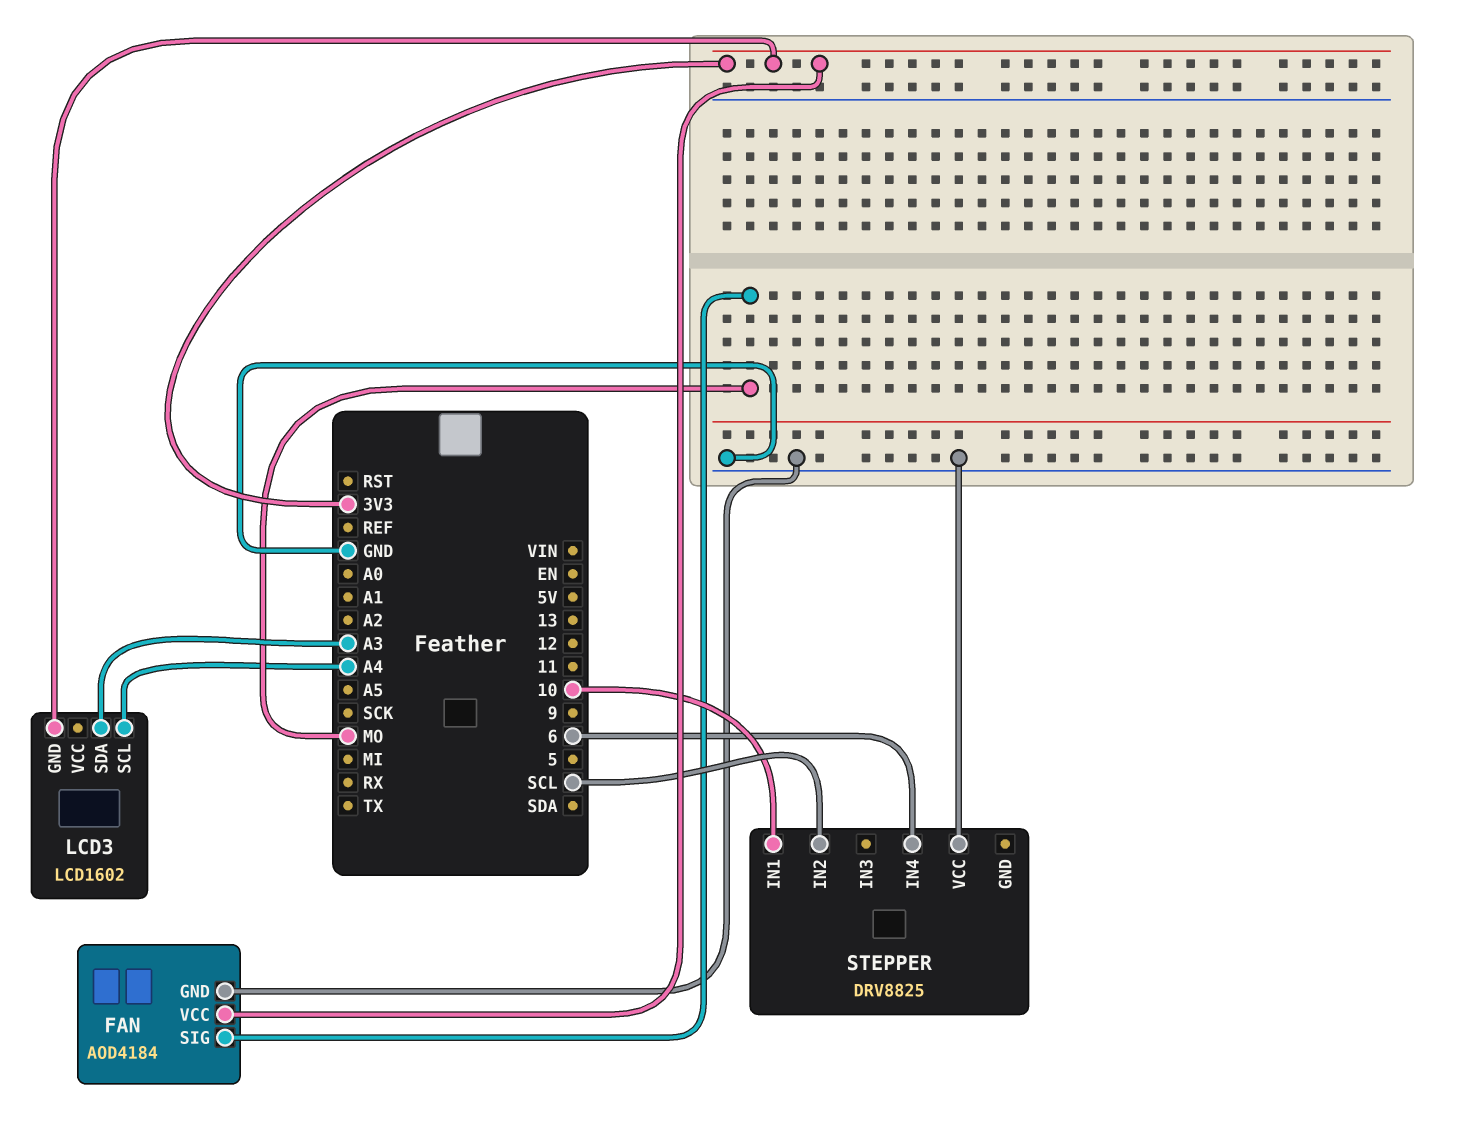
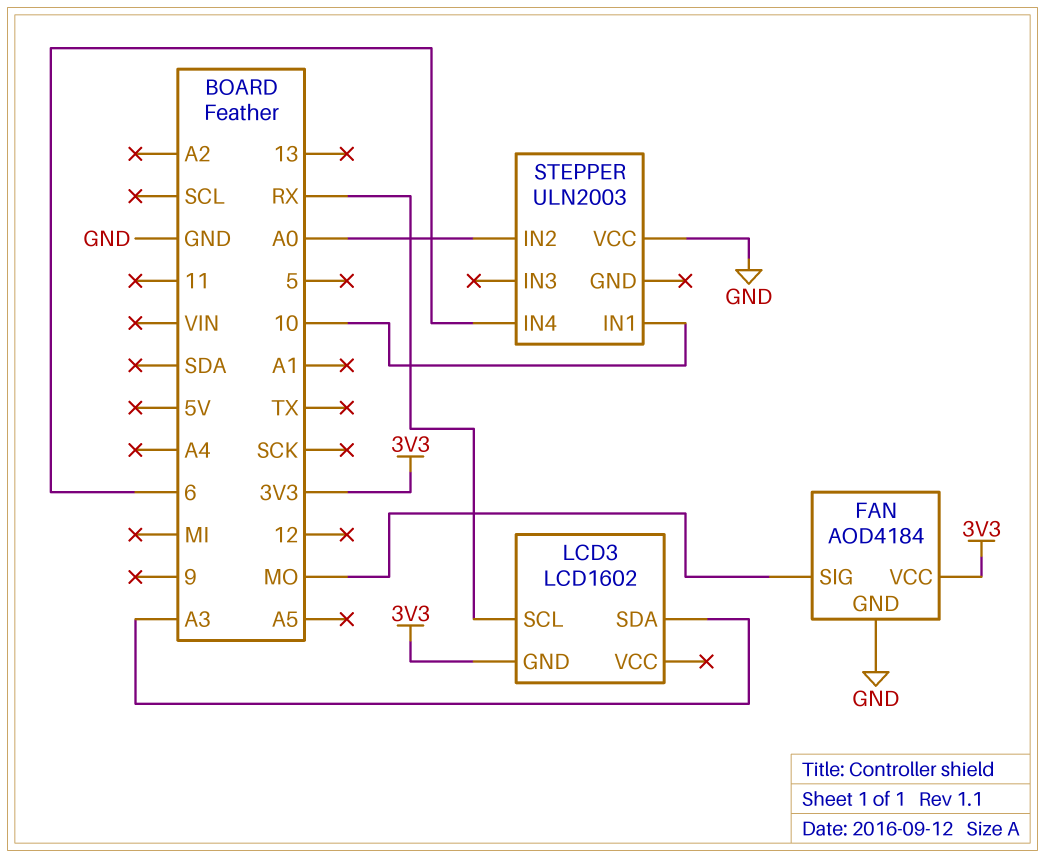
LCD3 pin SCL: A4 -> RX
STEPPER: DRV8825 -> ULN2003
STEPPER pin IN2: SCL -> A0

